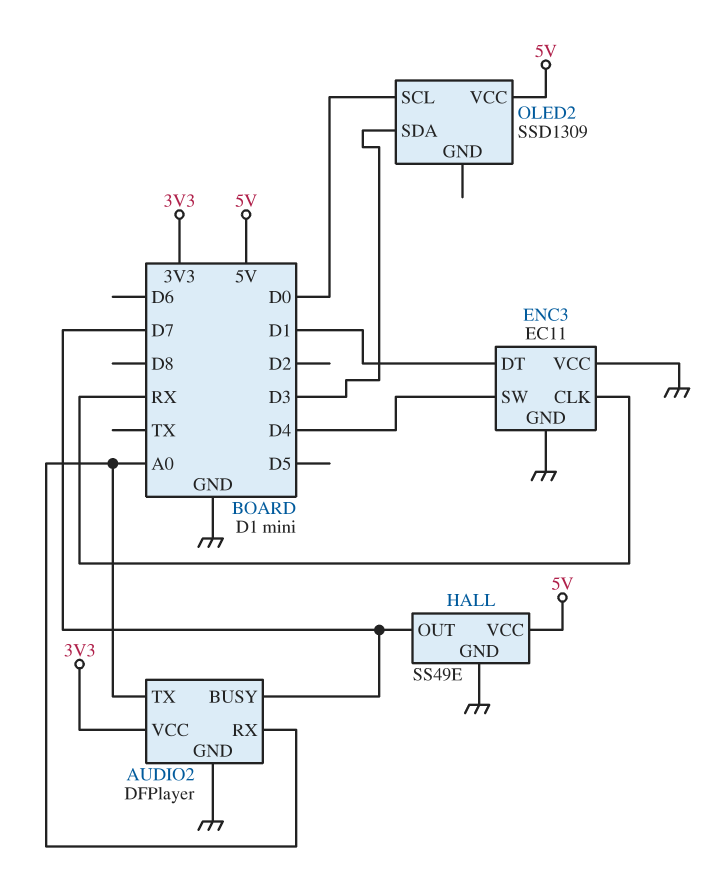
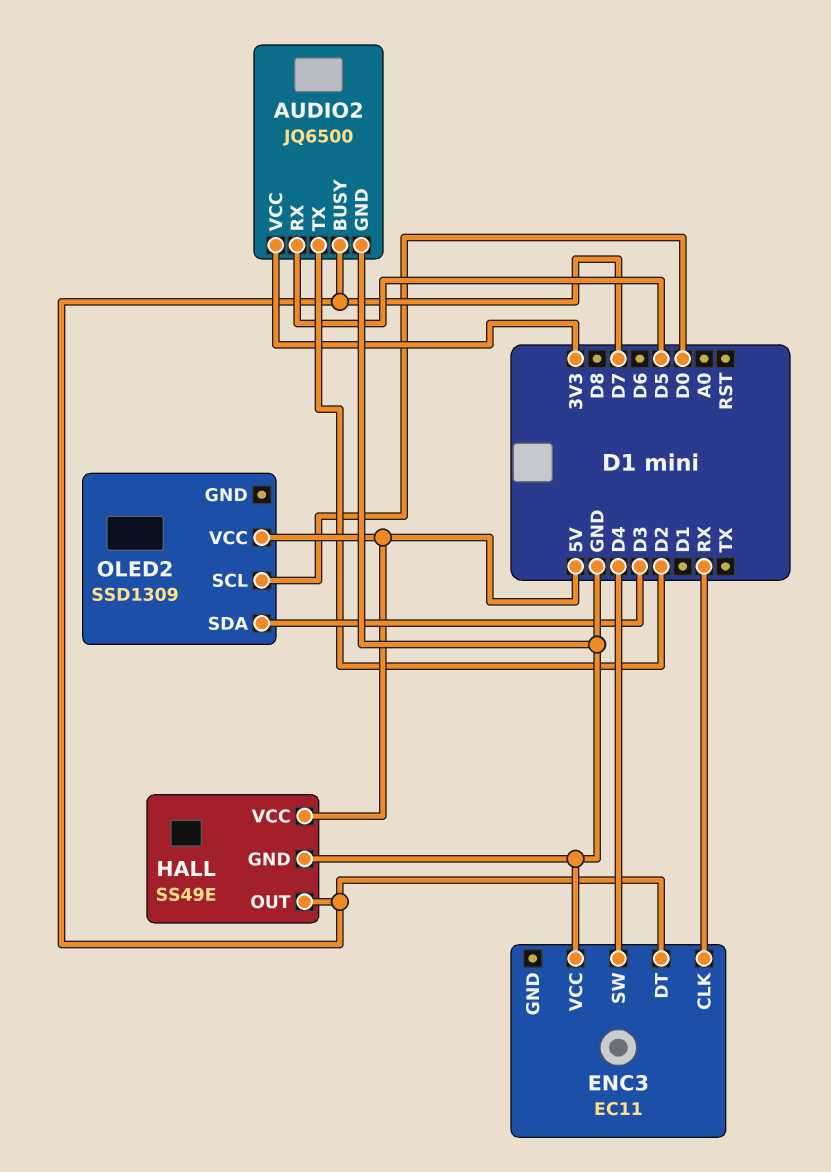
AUDIO2: DFPlayer -> JQ6500
AUDIO2 pin RX: A0 -> D5
AUDIO2 pin TX: A0 -> D2
ENC3 pin DT: D1 -> D7
ENC3 pin GND: GND -> none

